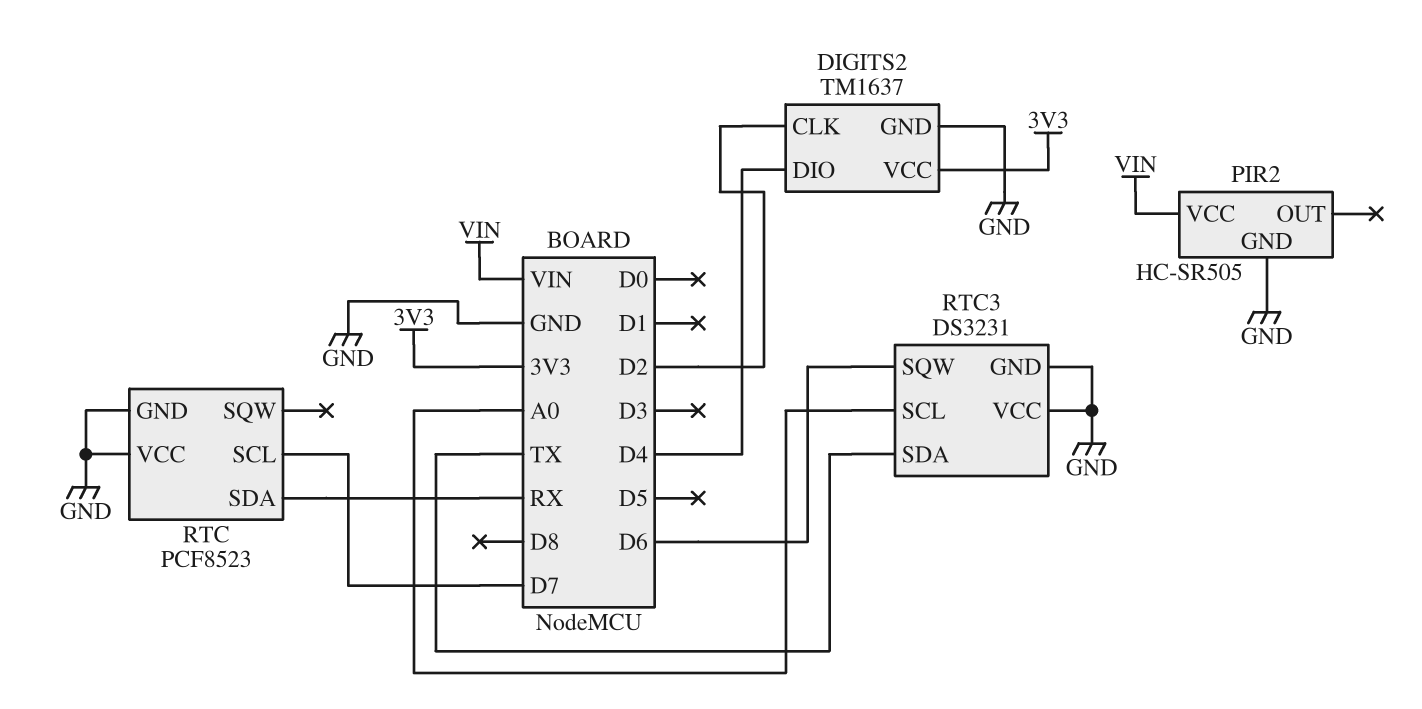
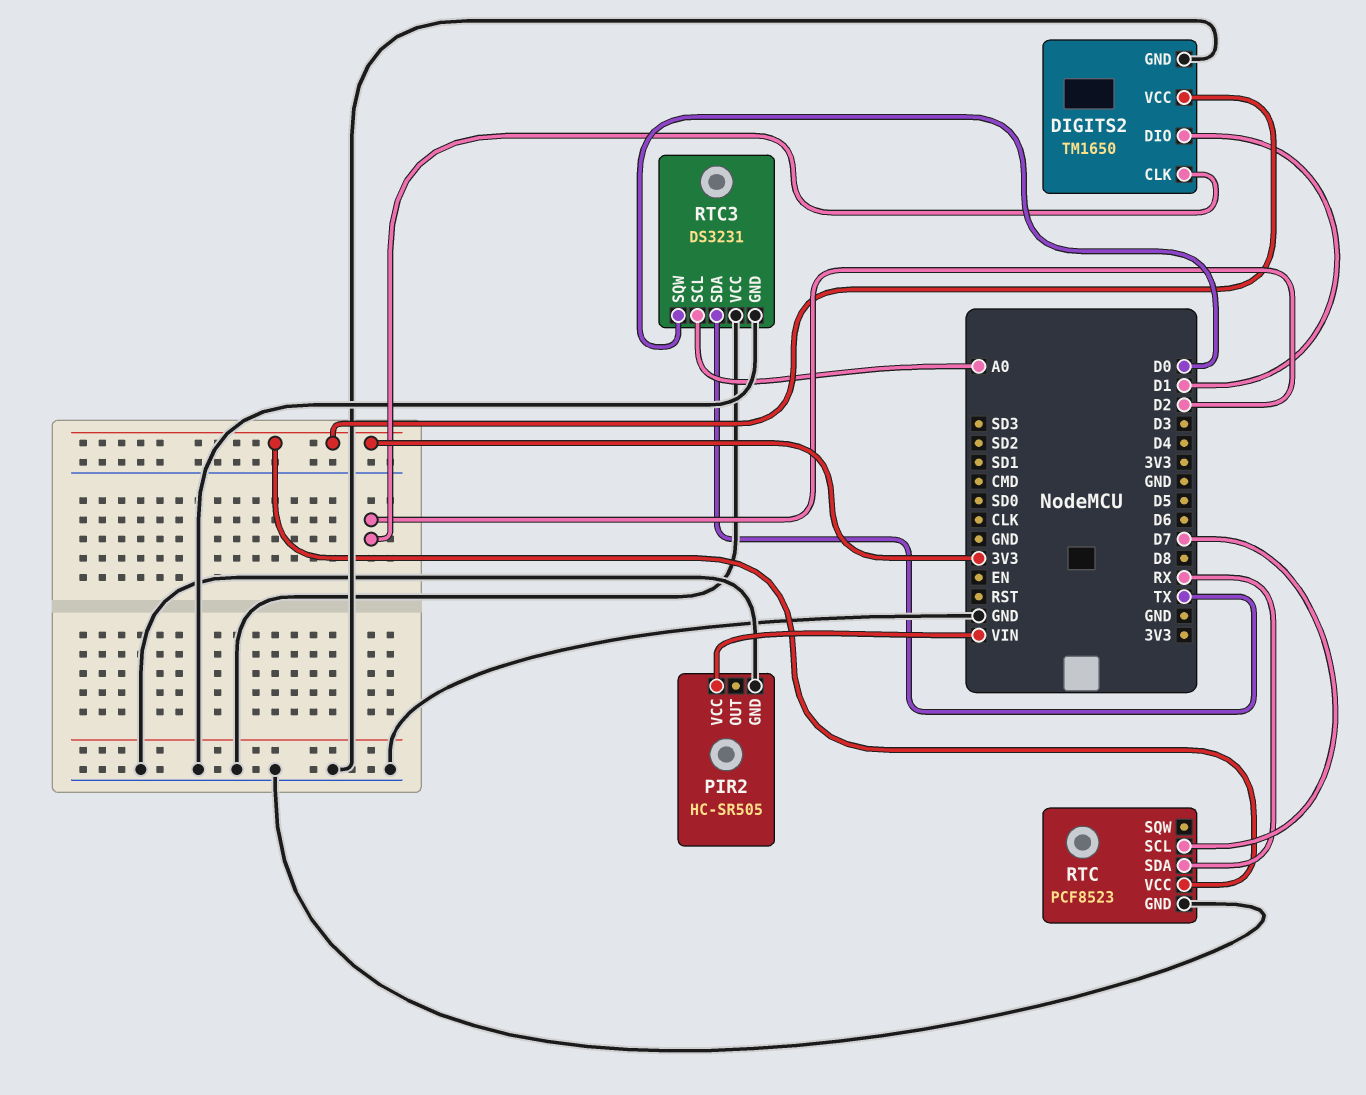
DIGITS2: TM1637 -> TM1650
DIGITS2 pin DIO: D4 -> D1
RTC pin VCC: GND -> 3V3
RTC3 pin SQW: D6 -> D0

